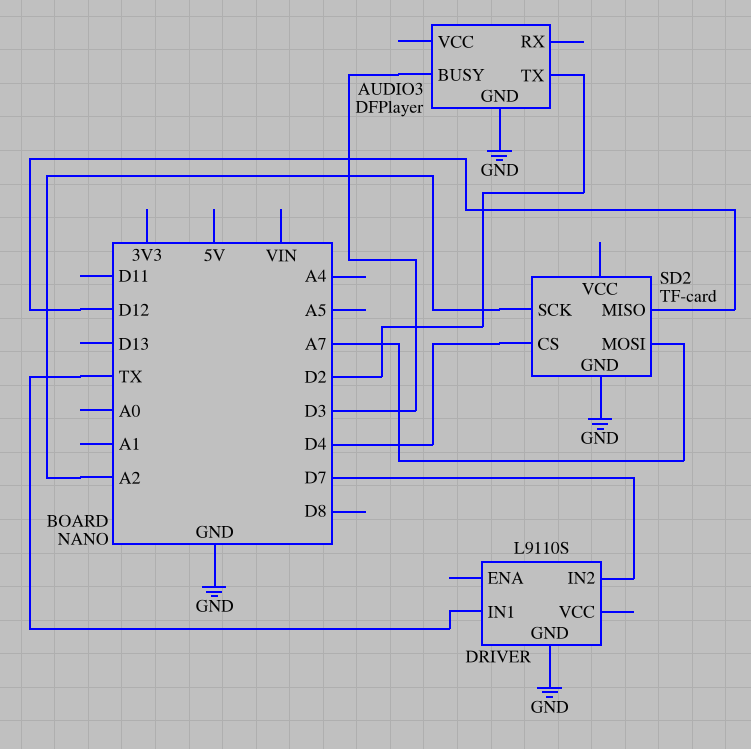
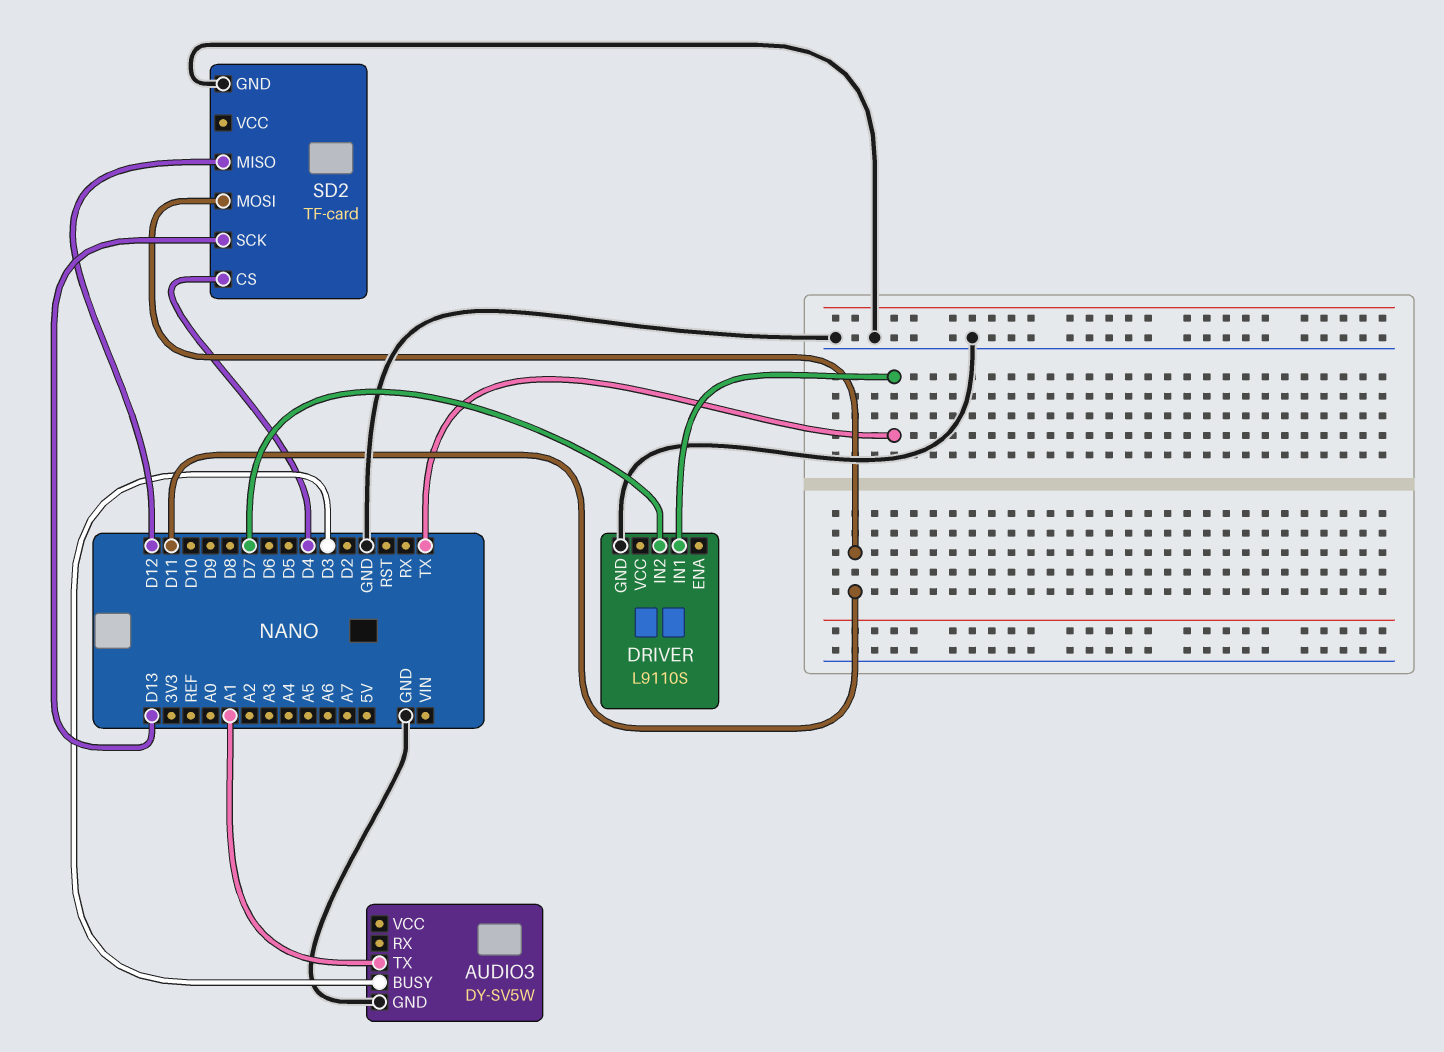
AUDIO3: DFPlayer -> DY-SV5W
AUDIO3 pin TX: D2 -> A1
SD2 pin MOSI: A7 -> D11
SD2 pin SCK: A2 -> D13

